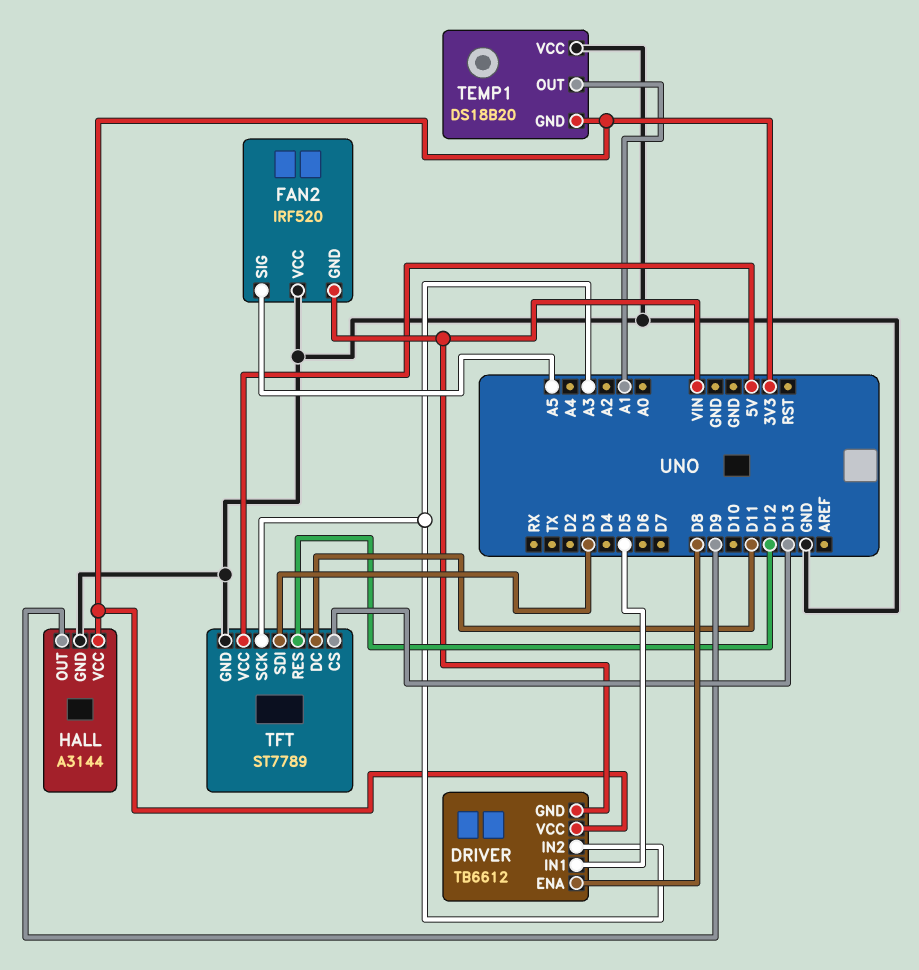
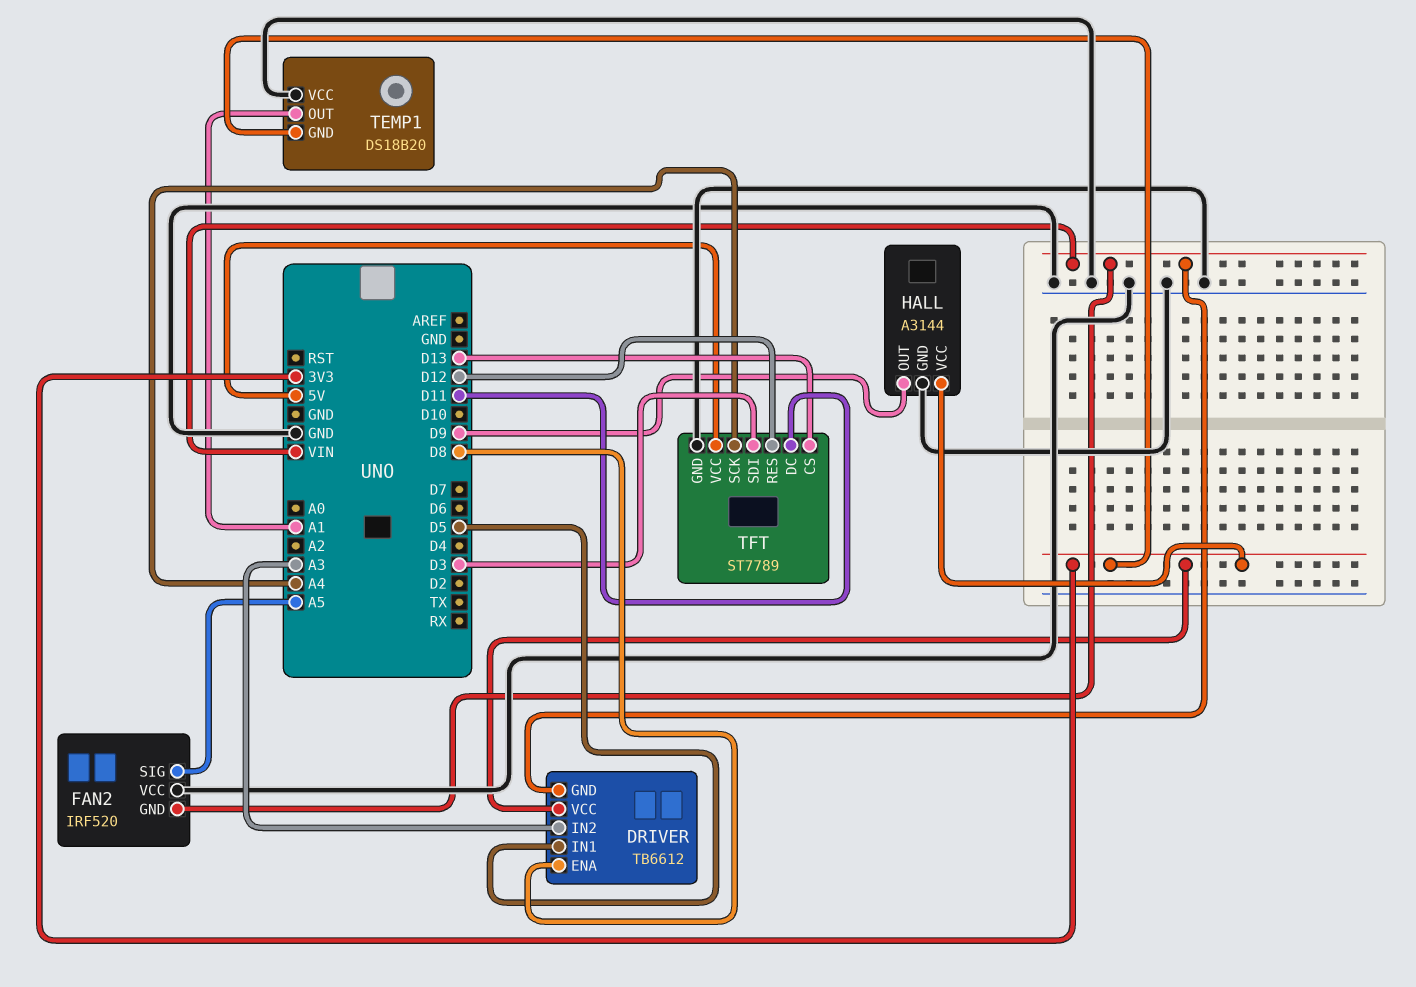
TFT pin SCK: A3 -> A4

